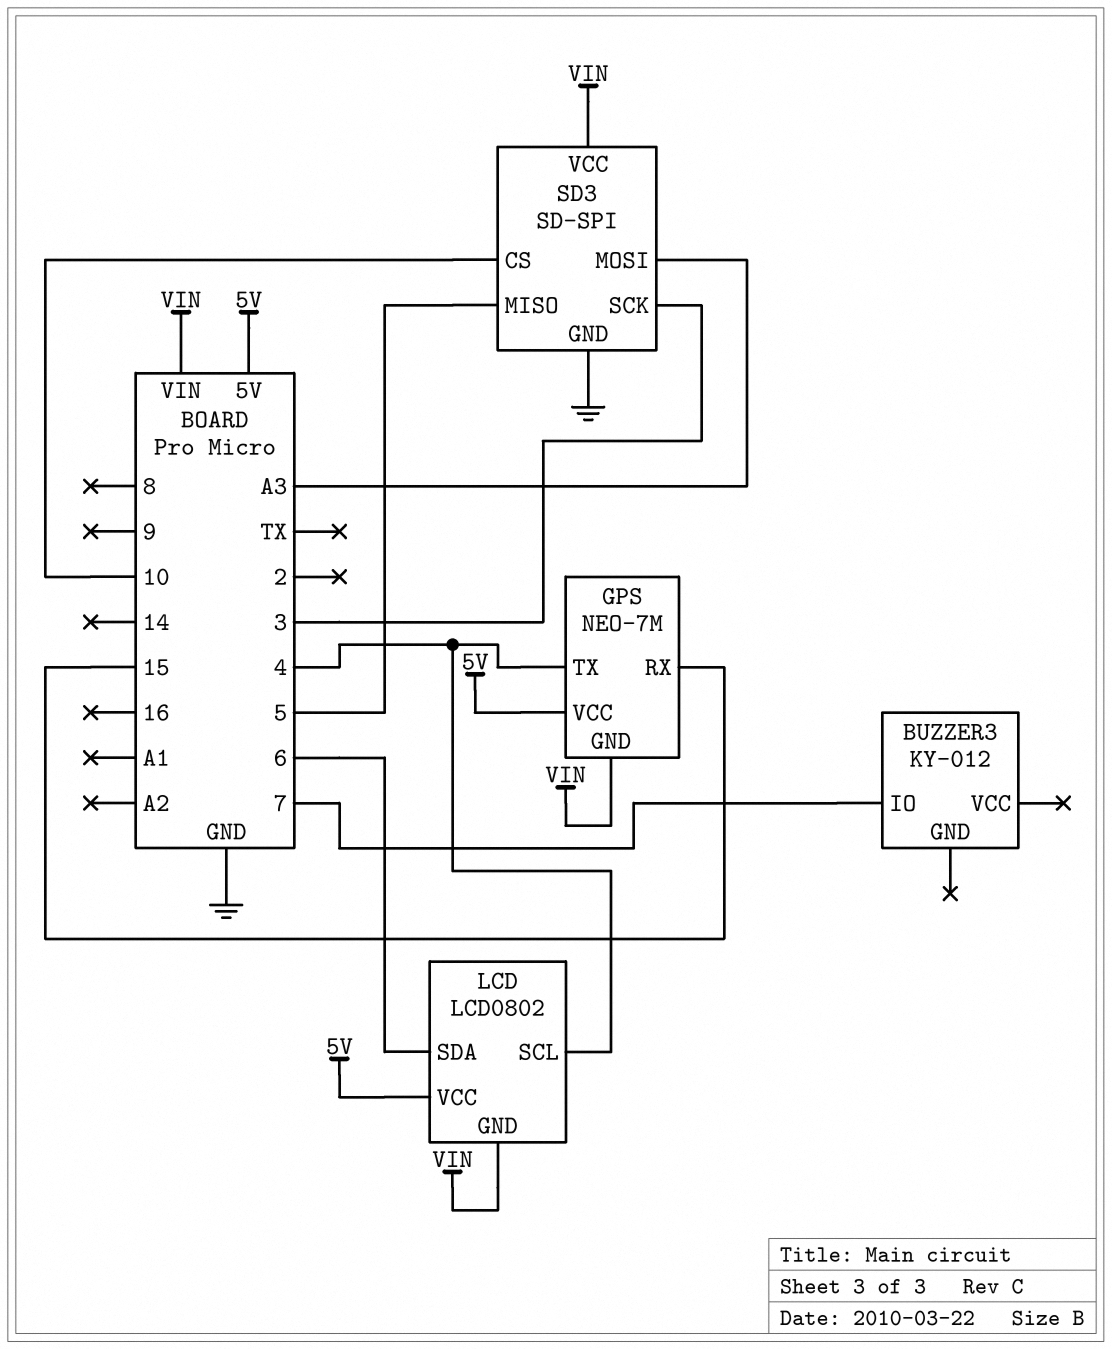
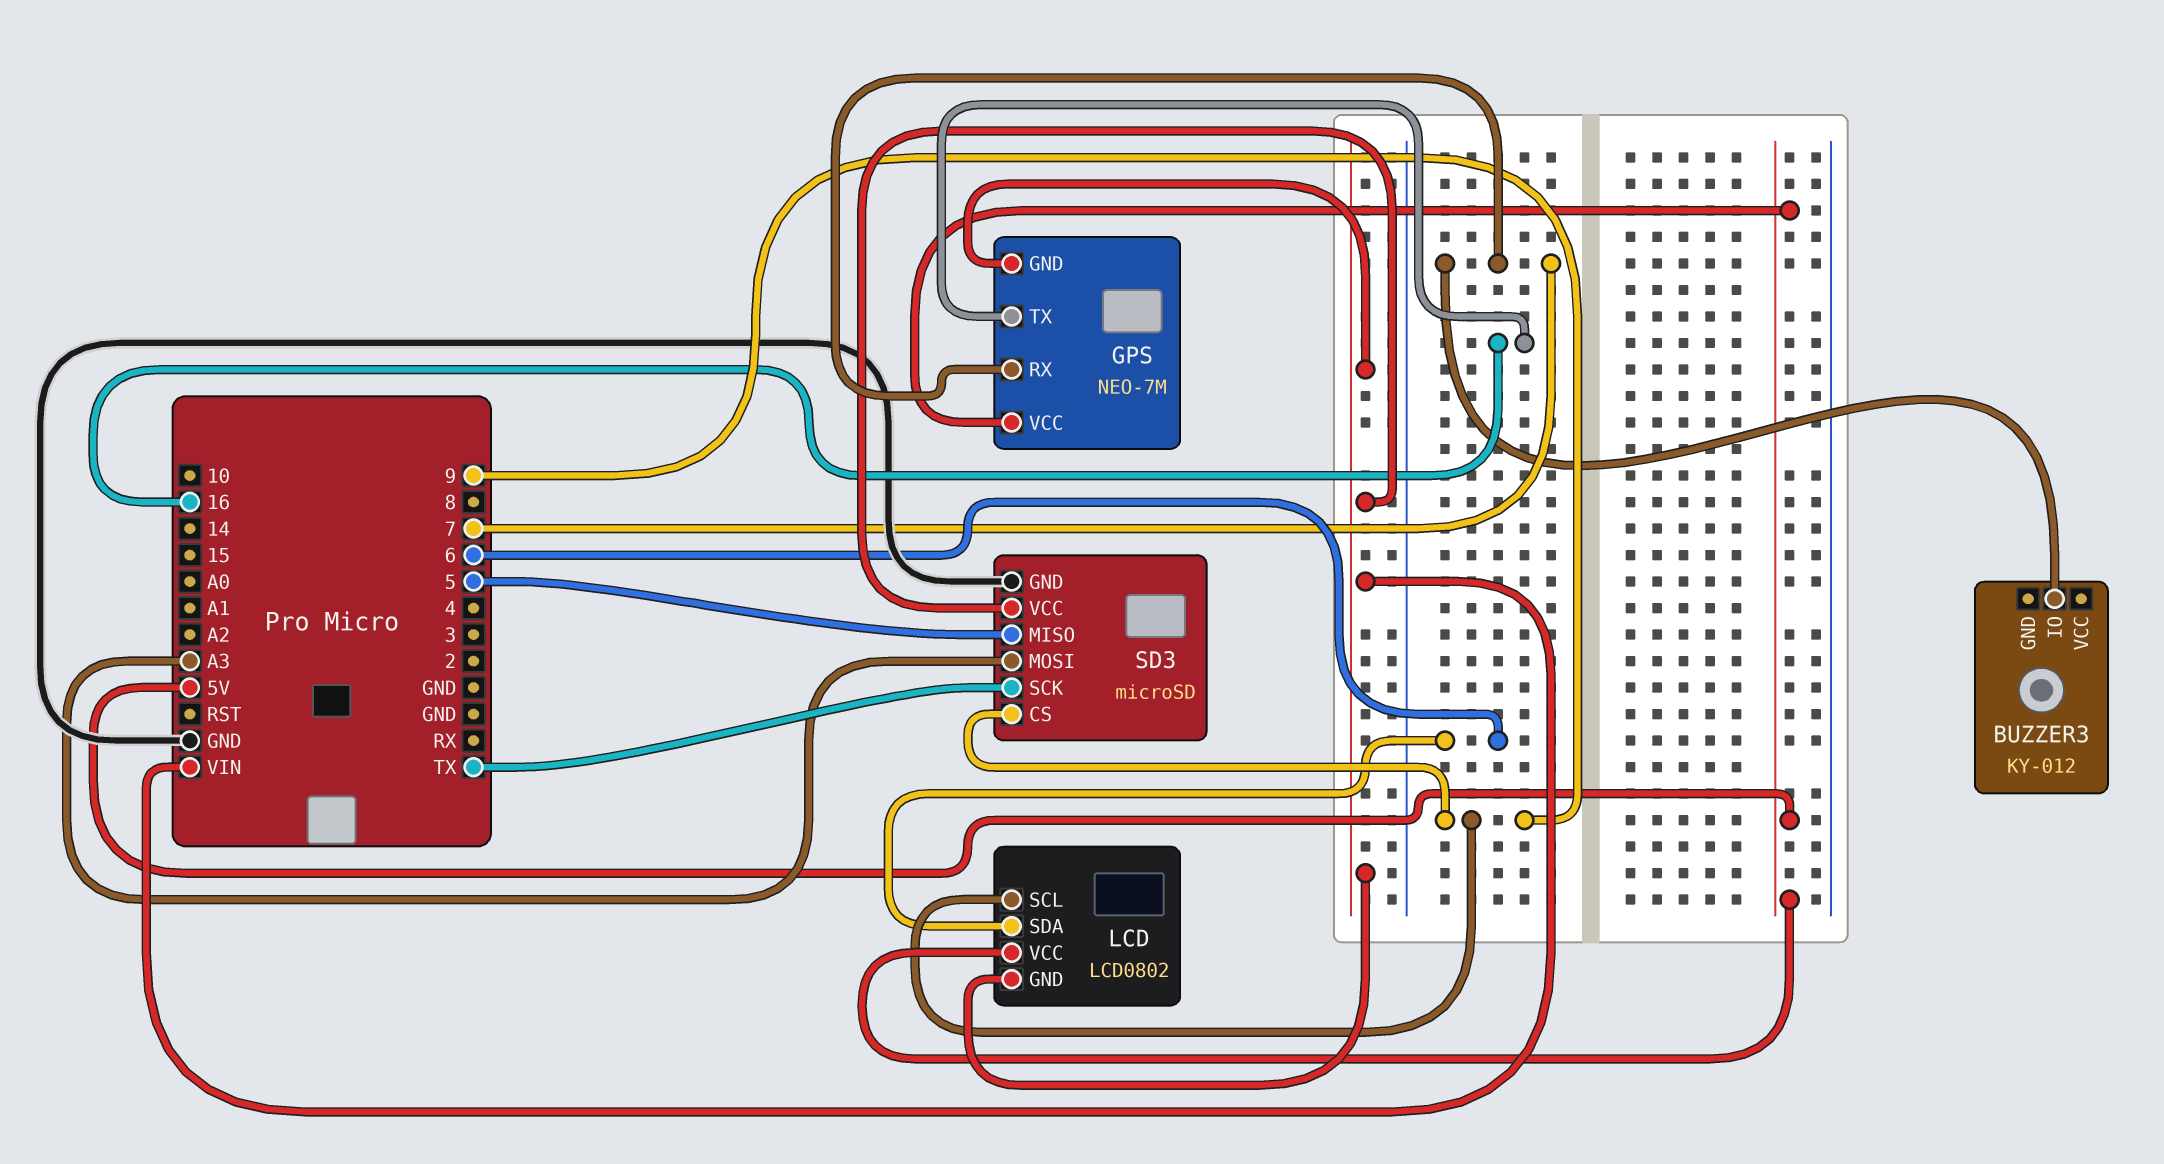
GPS pin RX: 15 -> 7
GPS pin TX: 4 -> 16
LCD pin SCL: 4 -> 9
SD3: SD-SPI -> microSD
SD3 pin CS: 10 -> 9
SD3 pin SCK: 3 -> TX

